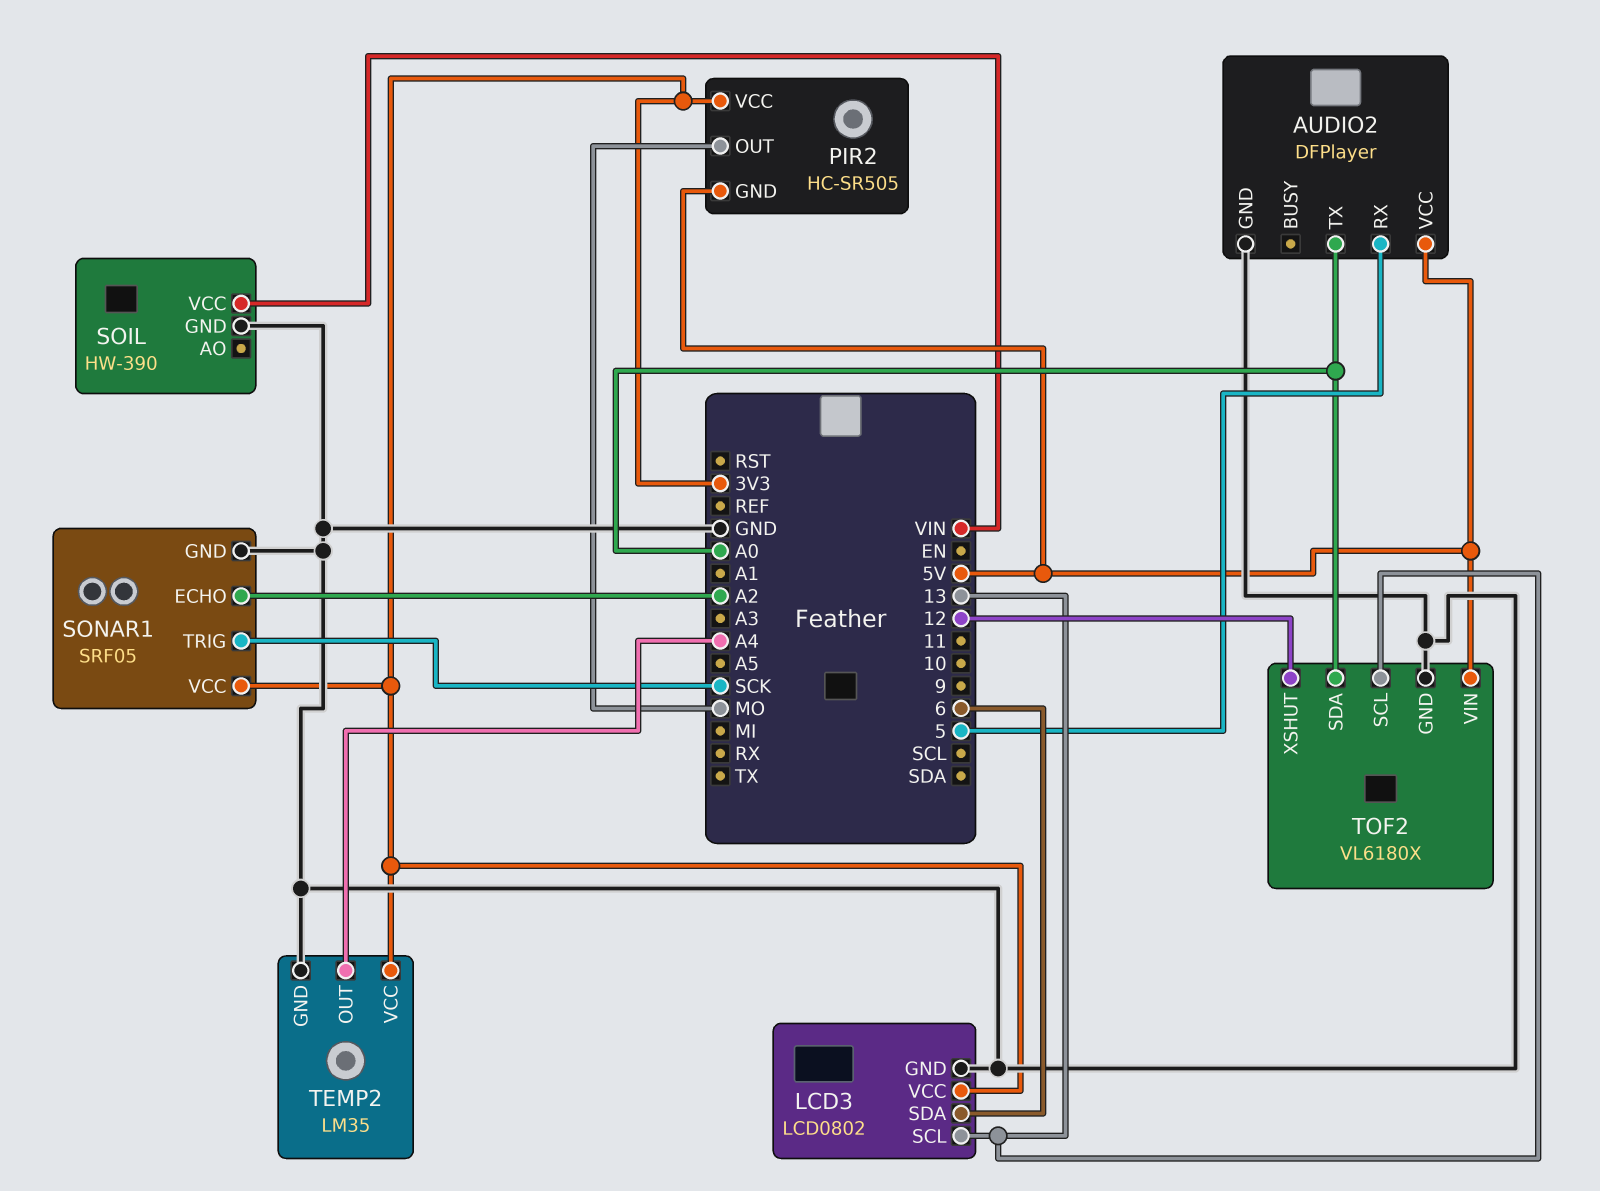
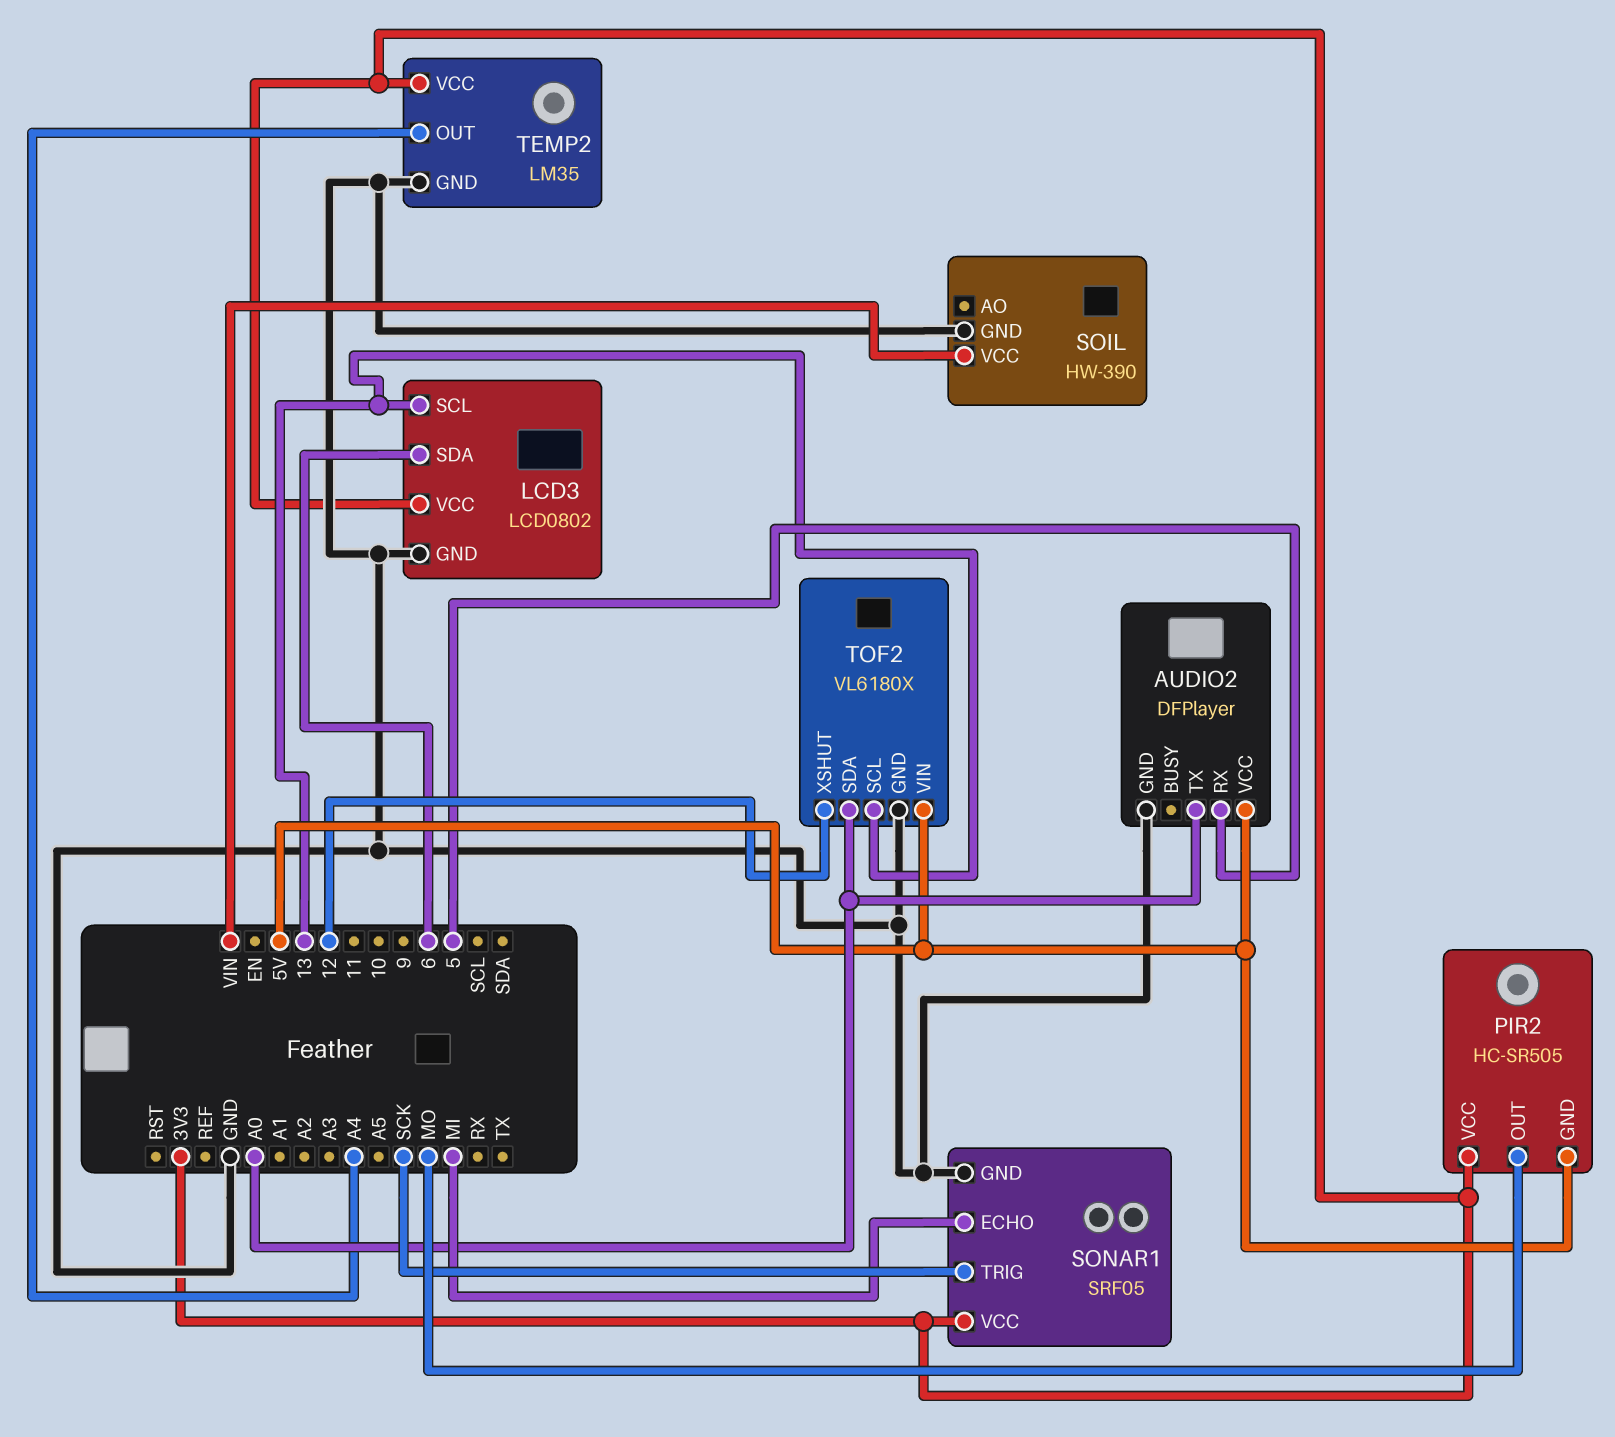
SONAR1 pin ECHO: A2 -> MI

